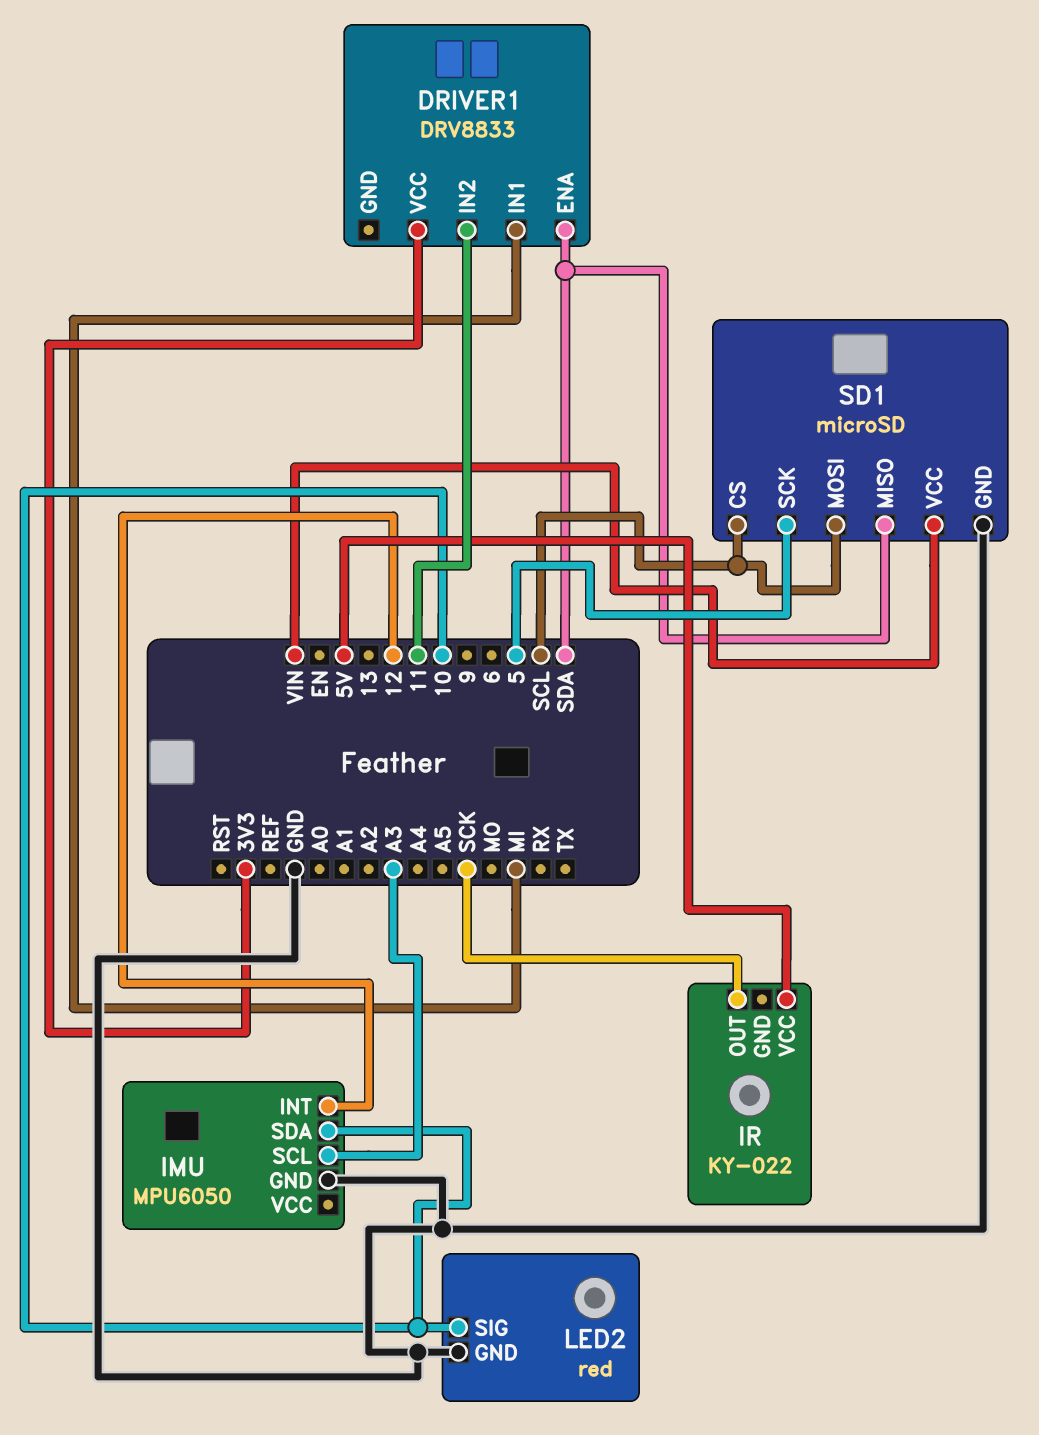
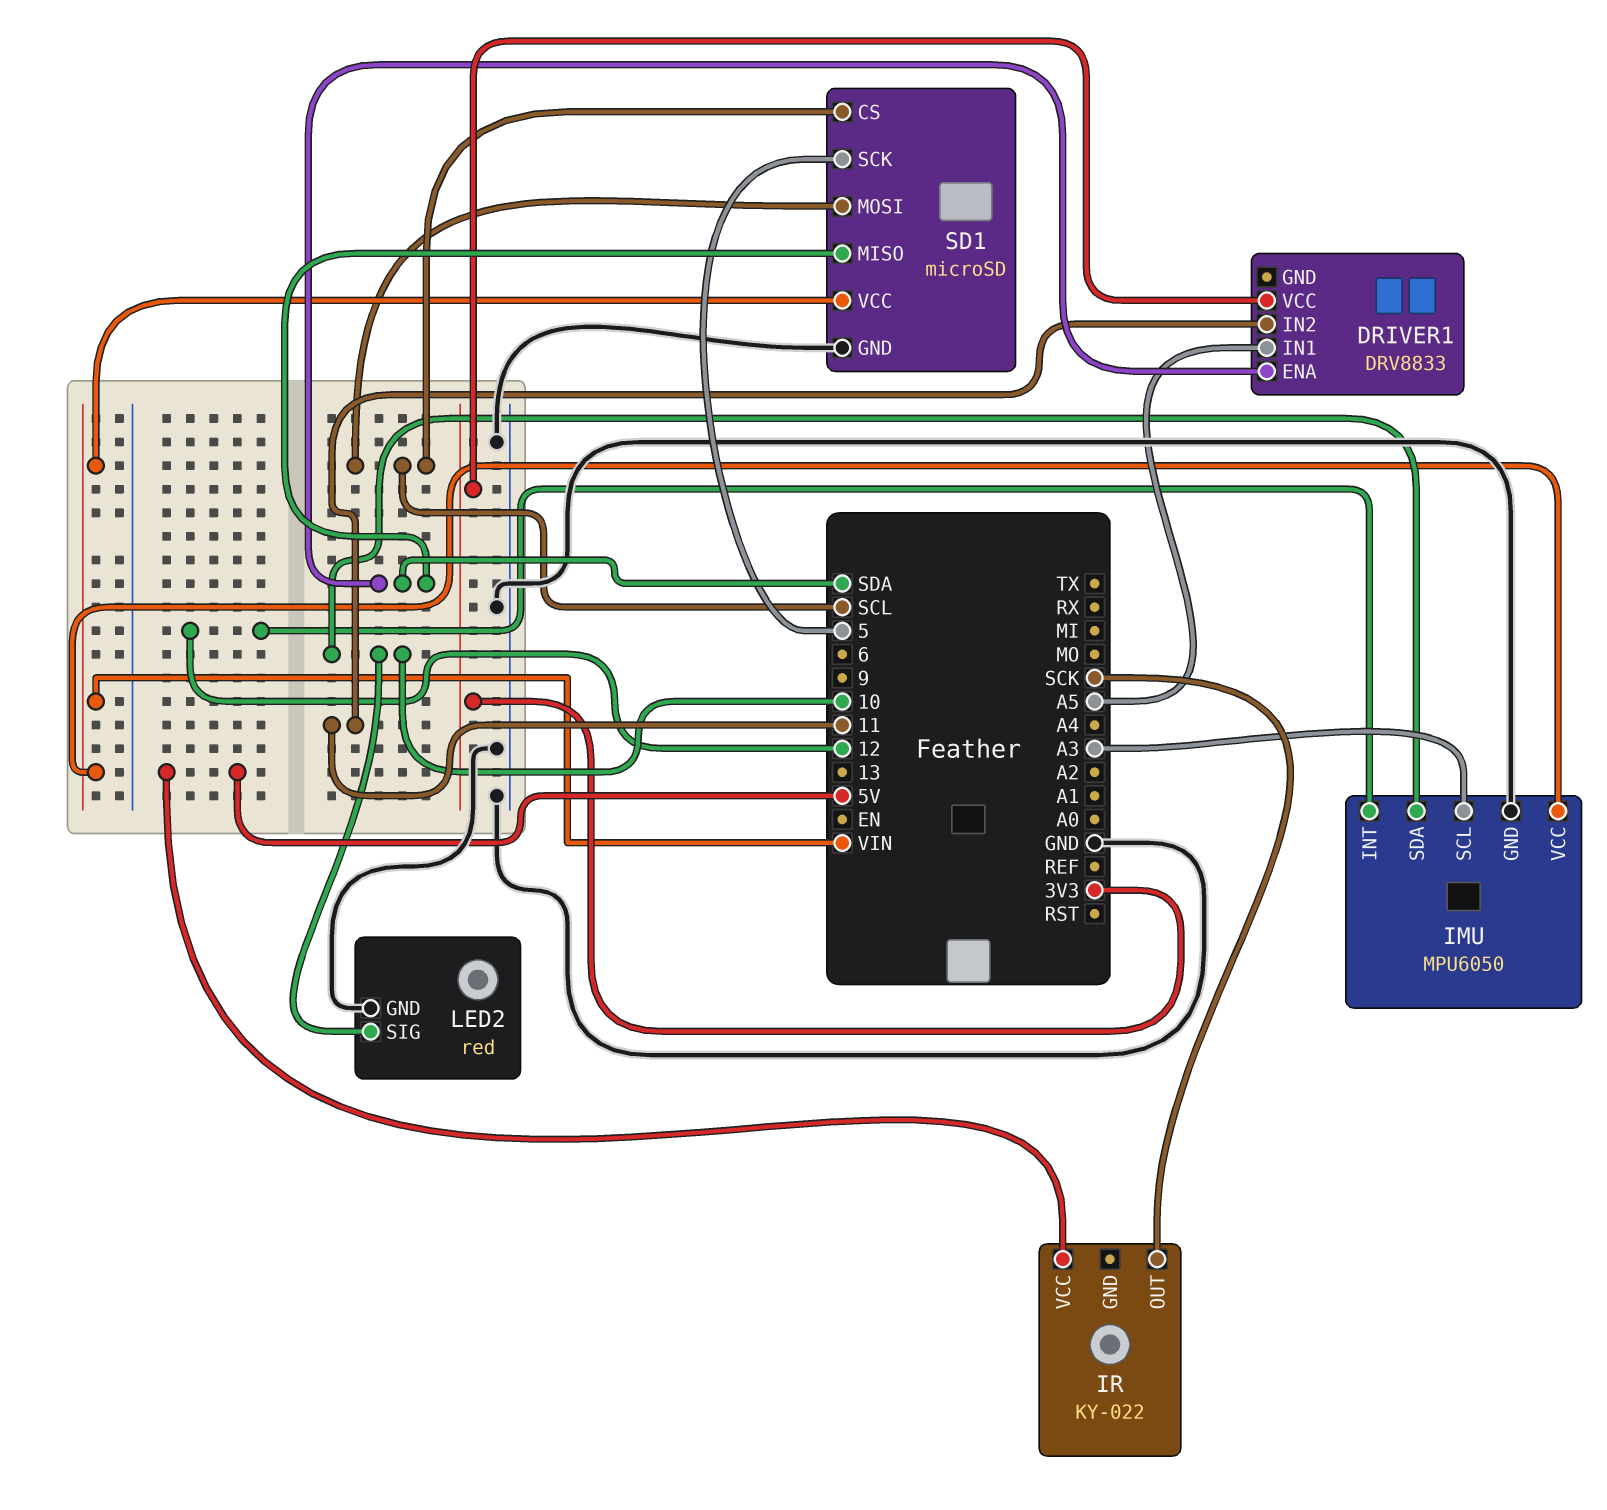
DRIVER1 pin IN1: MI -> A5
IMU pin VCC: none -> VIN

